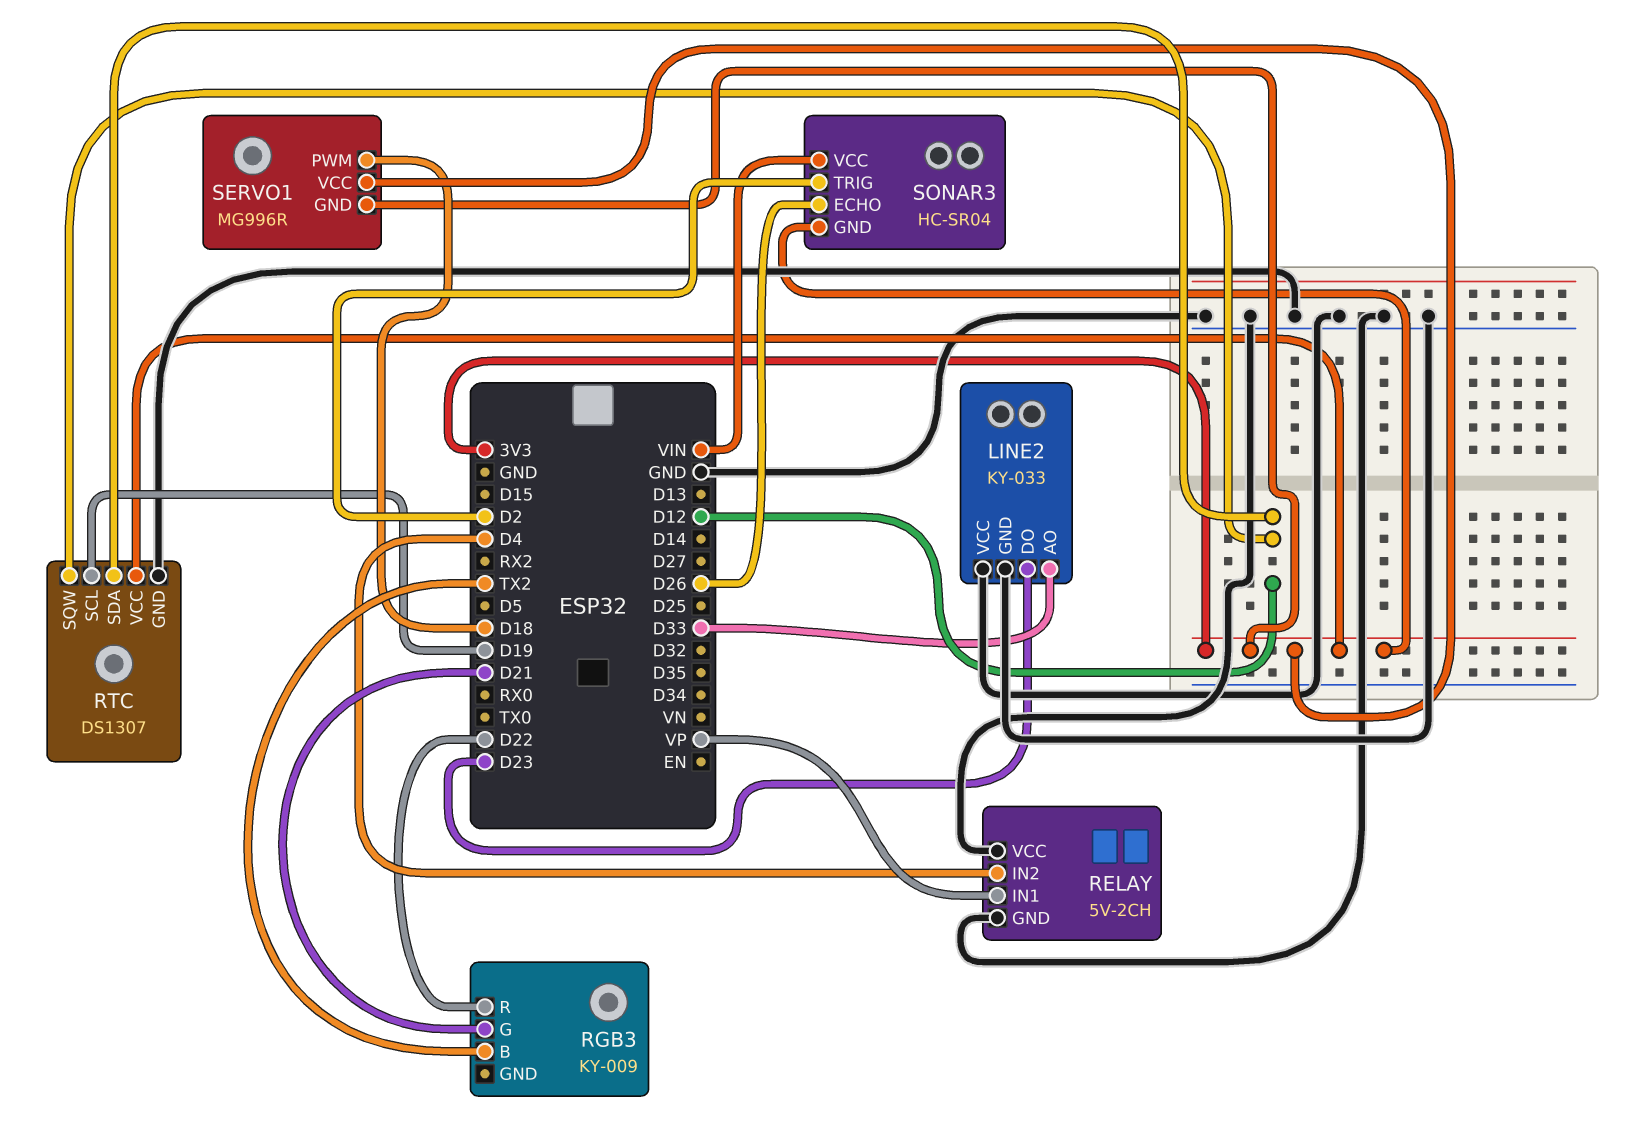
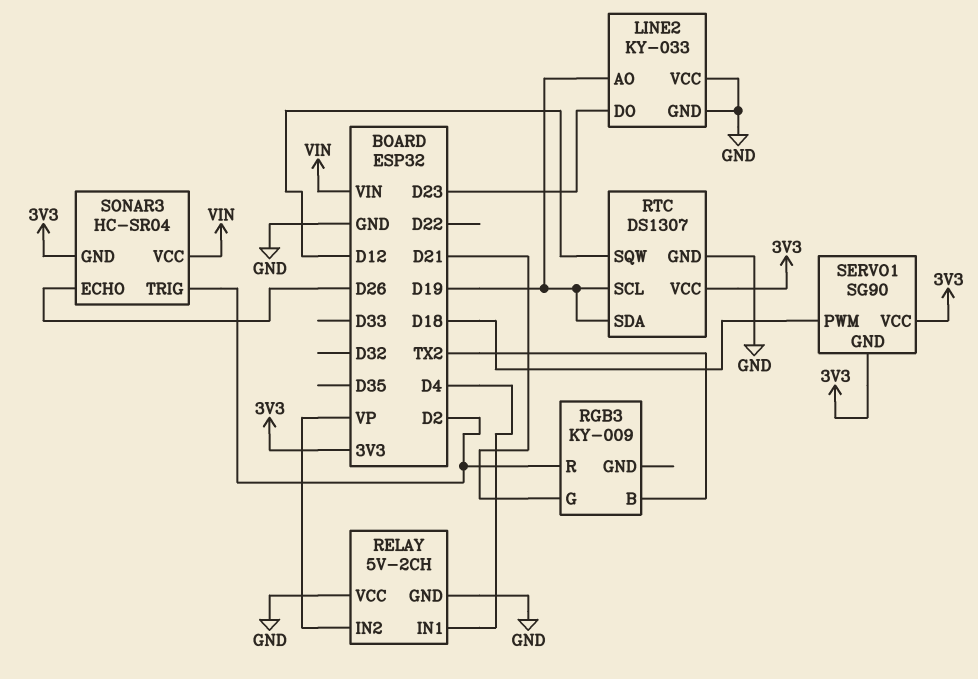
LINE2 pin AO: D33 -> D19
RELAY pin IN1: VP -> D4
RELAY pin IN2: D4 -> VP
RGB3 pin R: D22 -> D2
RTC pin SDA: D12 -> D19
SERVO1: MG996R -> SG90

